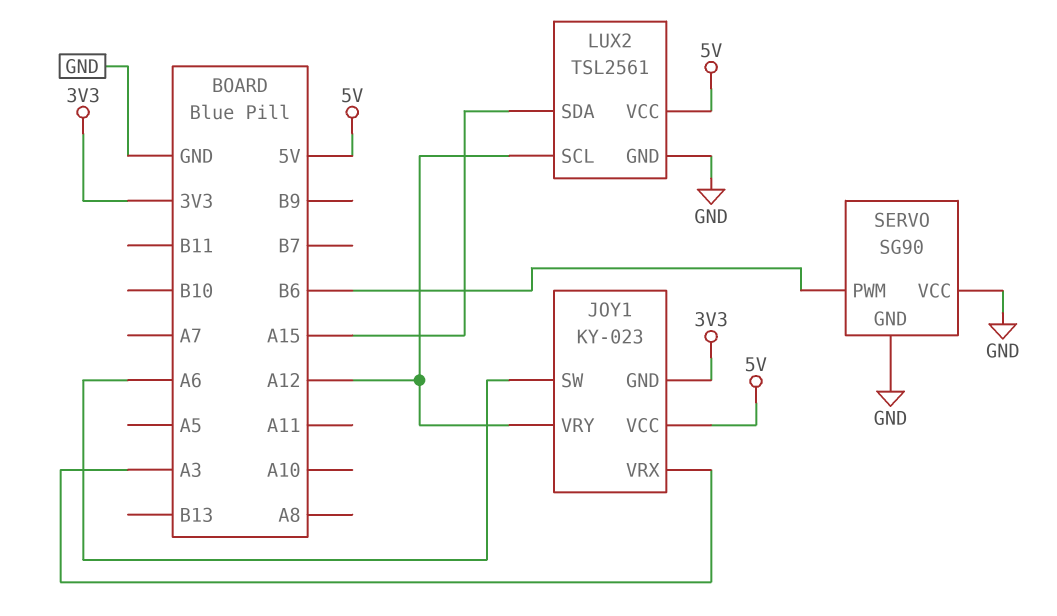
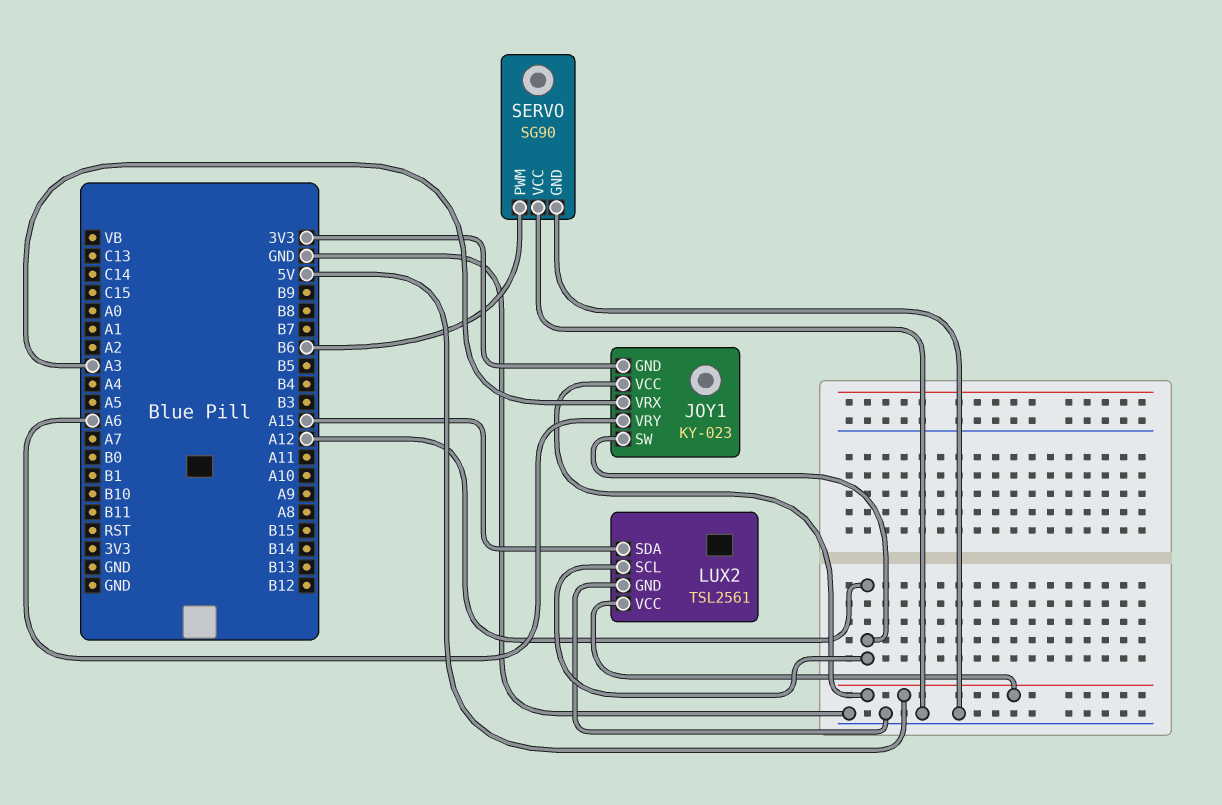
JOY1 pin SW: A6 -> A12
JOY1 pin VRY: A12 -> A6

